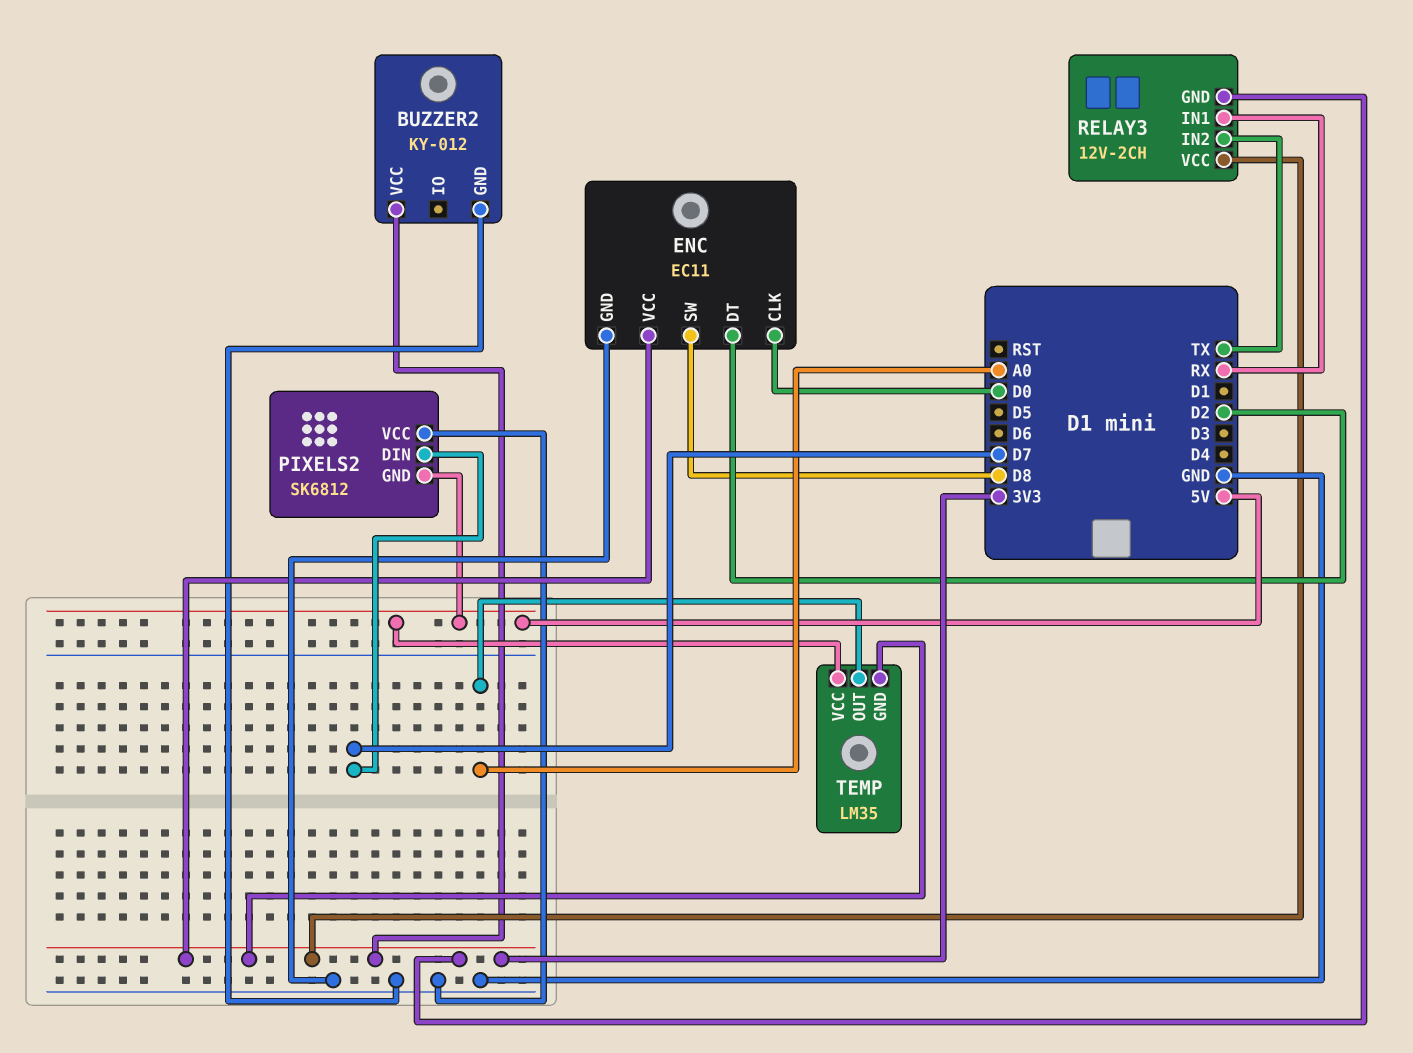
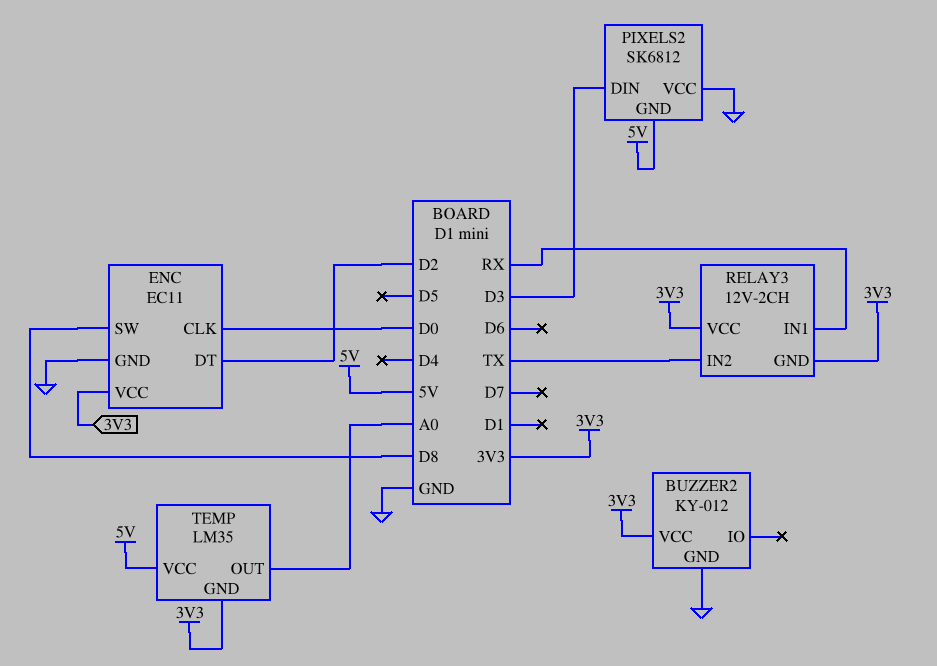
PIXELS2 pin DIN: D7 -> D3

